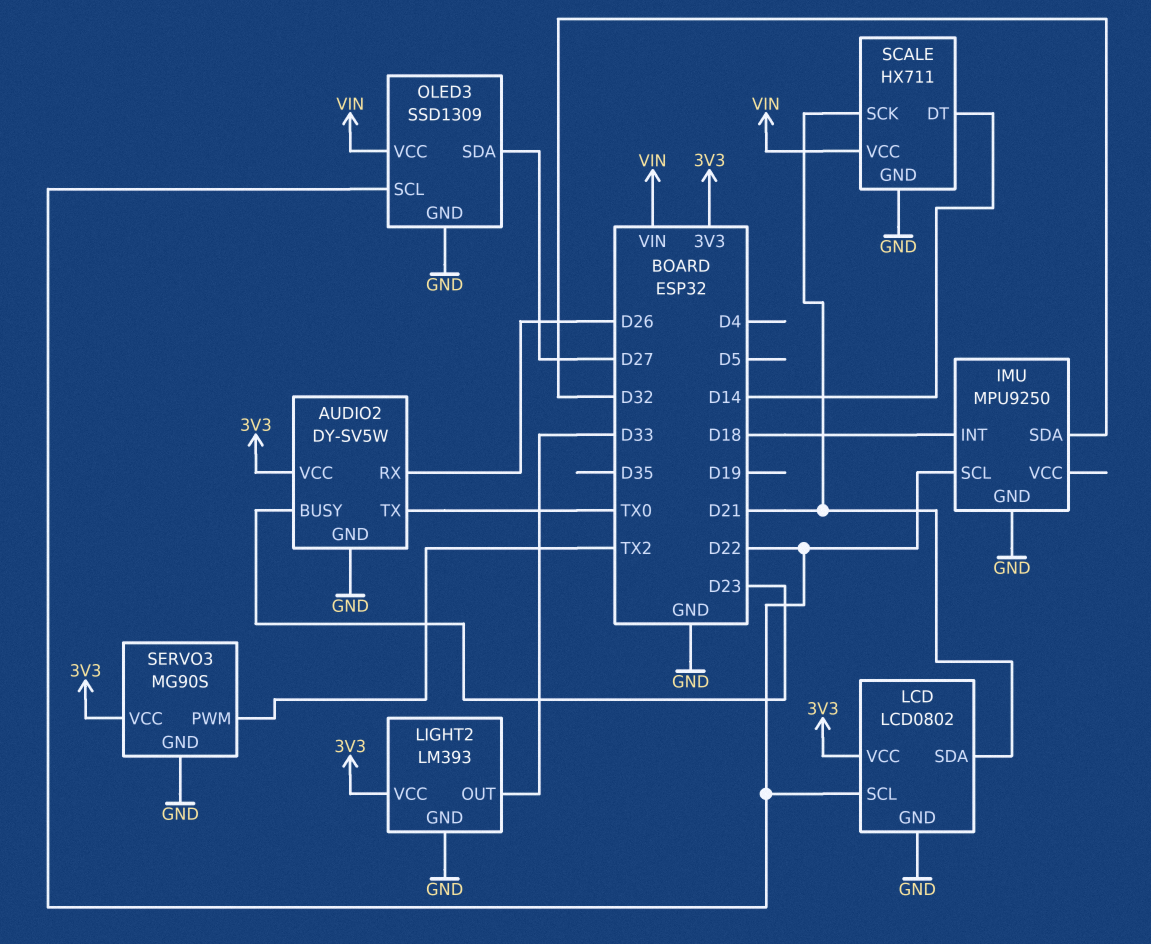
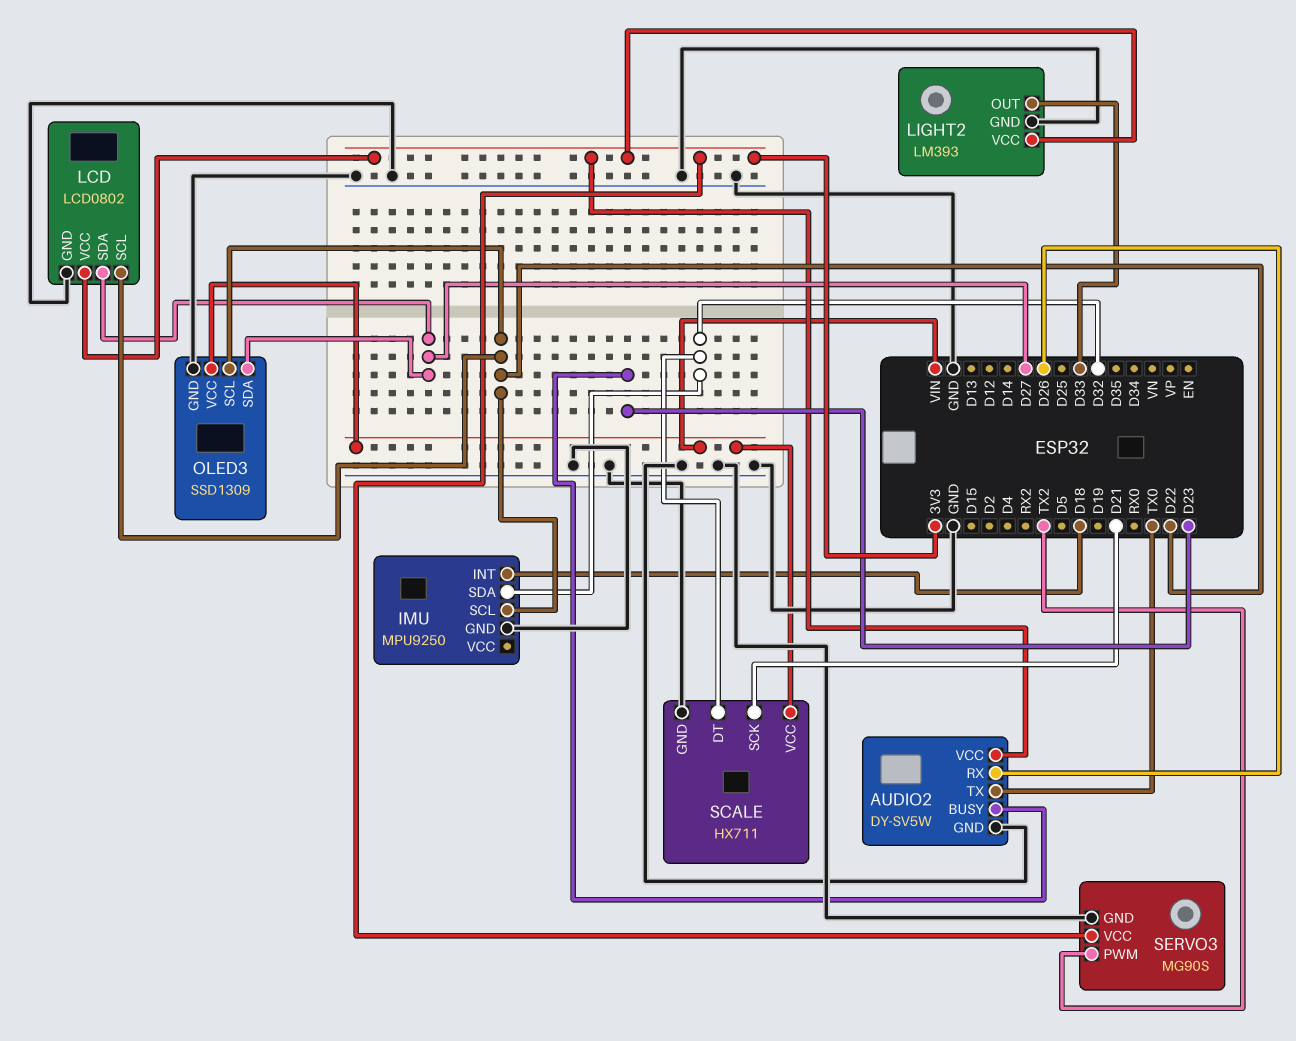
LCD pin SDA: D21 -> D27
SCALE pin DT: D14 -> D32

